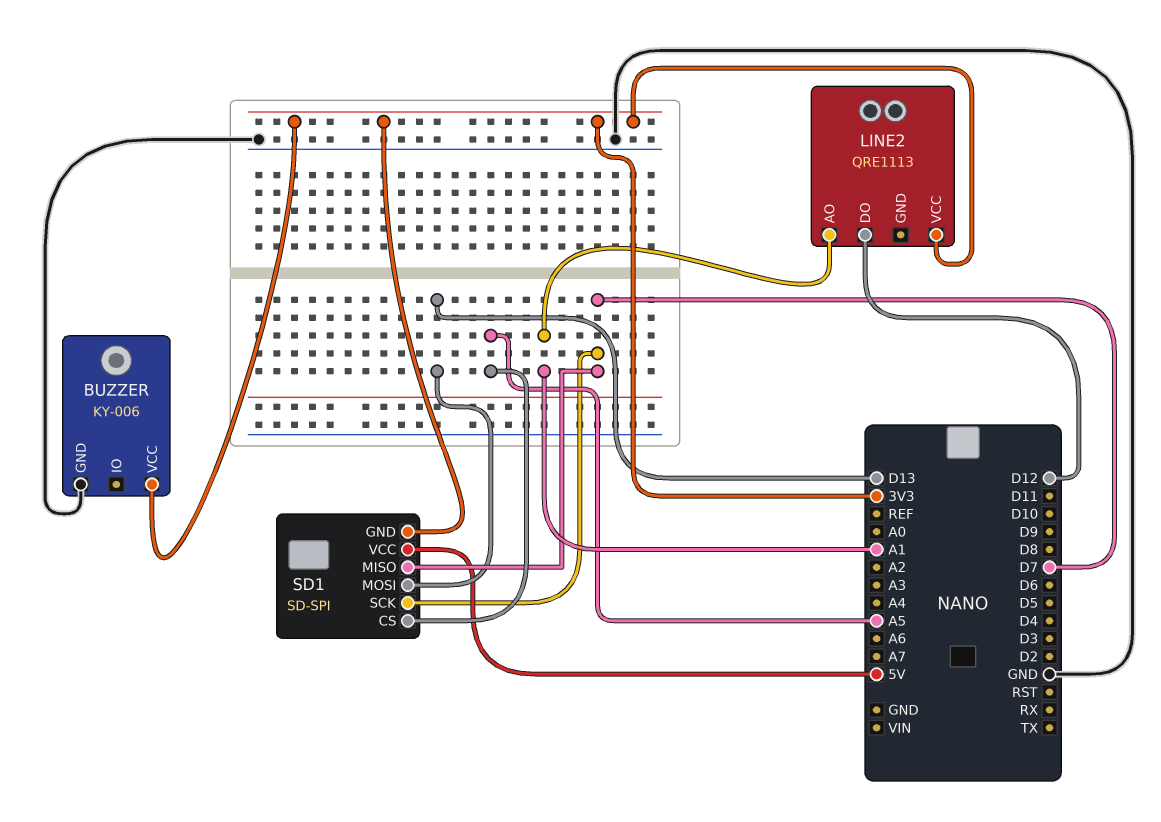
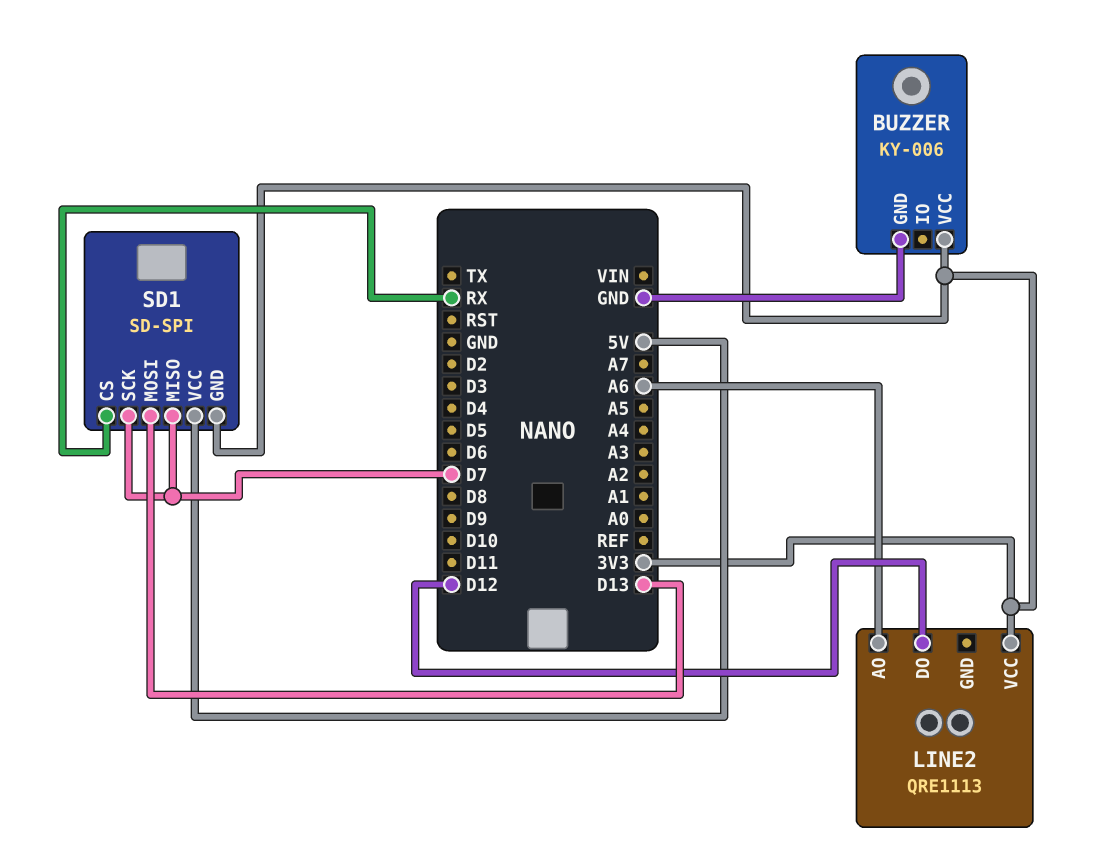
LINE2 pin AO: A1 -> A6
SD1 pin CS: A5 -> RX

